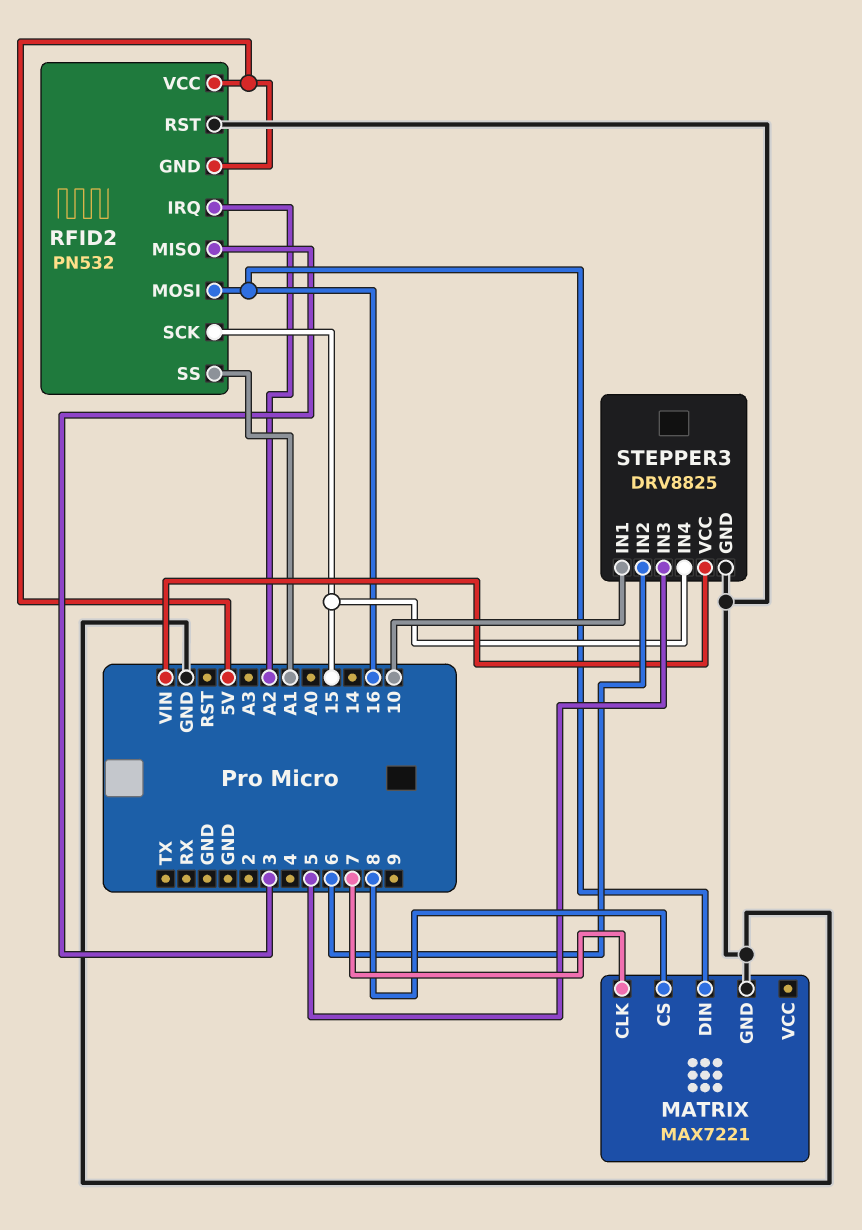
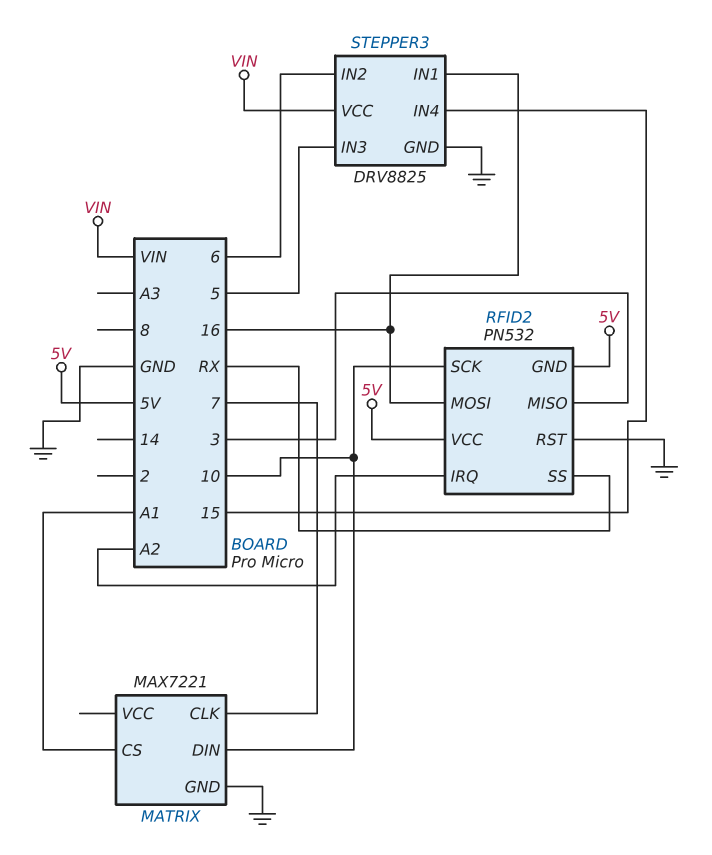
MATRIX pin CS: 8 -> A1
MATRIX pin DIN: 16 -> 10
RFID2 pin SCK: 15 -> 10
RFID2 pin SS: A1 -> RX
STEPPER3 pin IN1: 10 -> 16

